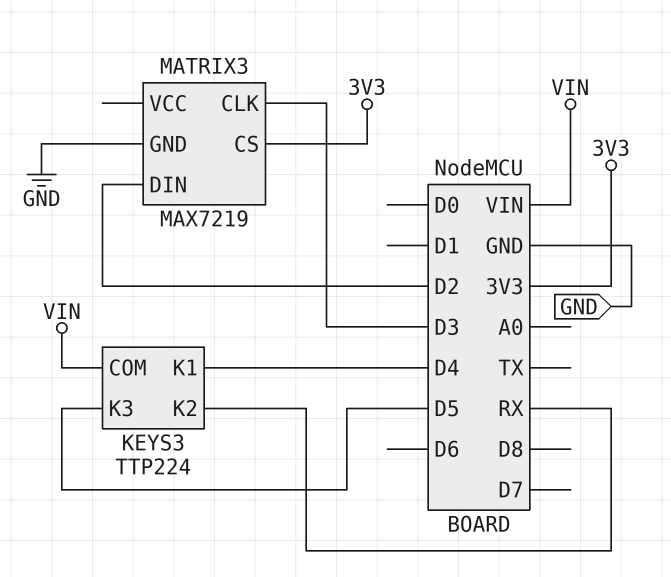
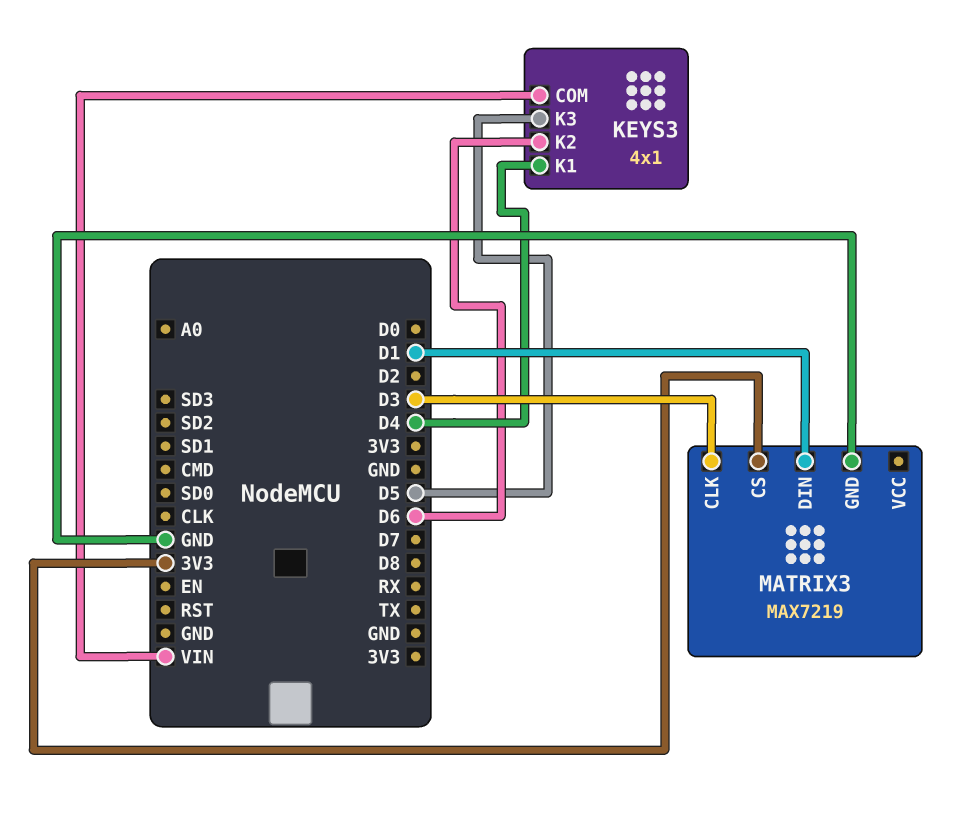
KEYS3: TTP224 -> 4x1
KEYS3 pin K2: RX -> D6
MATRIX3 pin DIN: D2 -> D1

